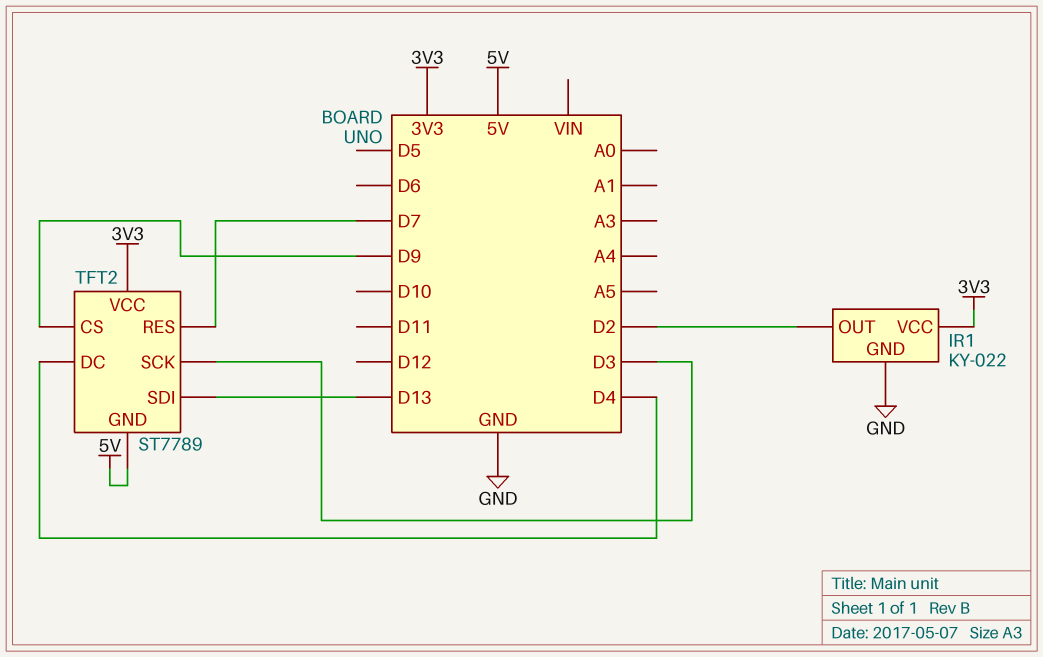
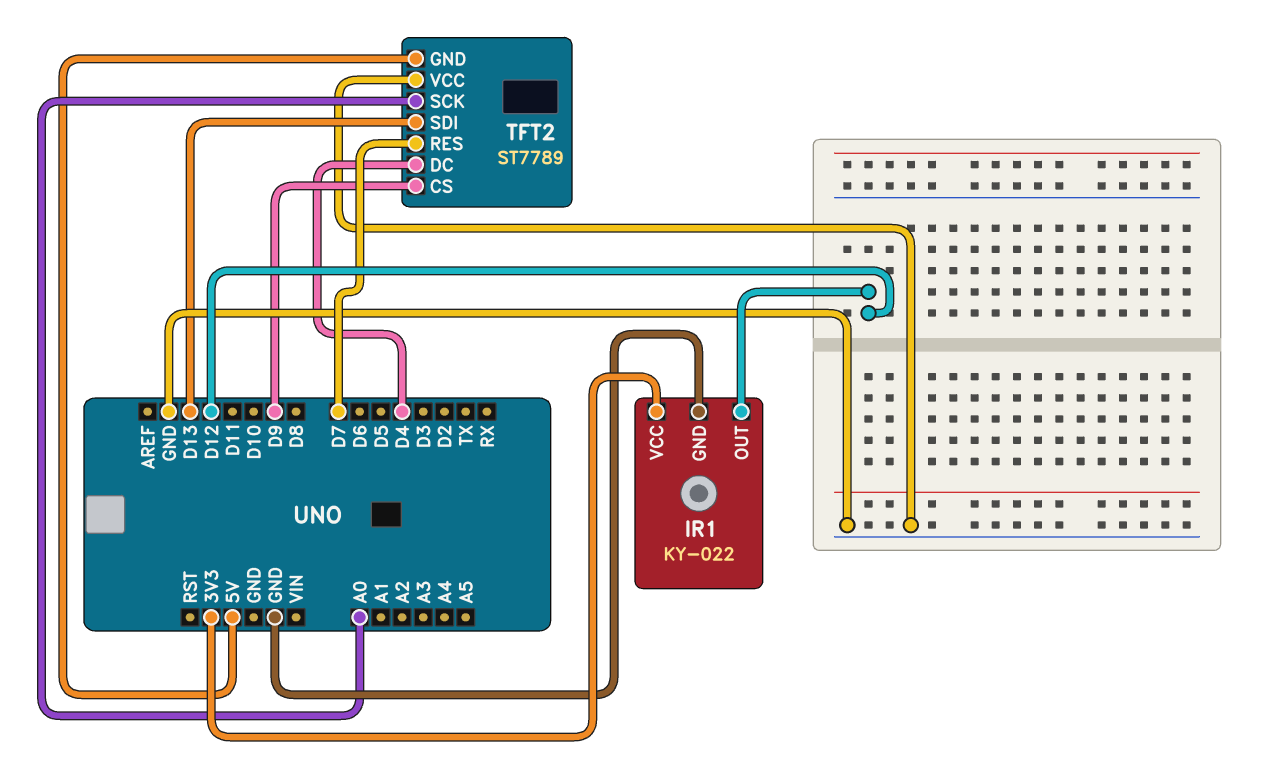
IR1 pin OUT: D2 -> D12
TFT2 pin SCK: D3 -> A0
TFT2 pin VCC: 3V3 -> GND

